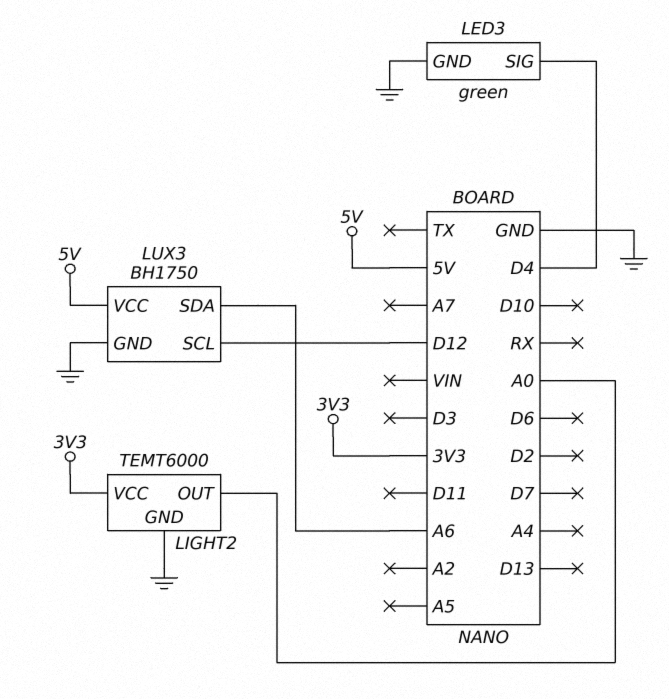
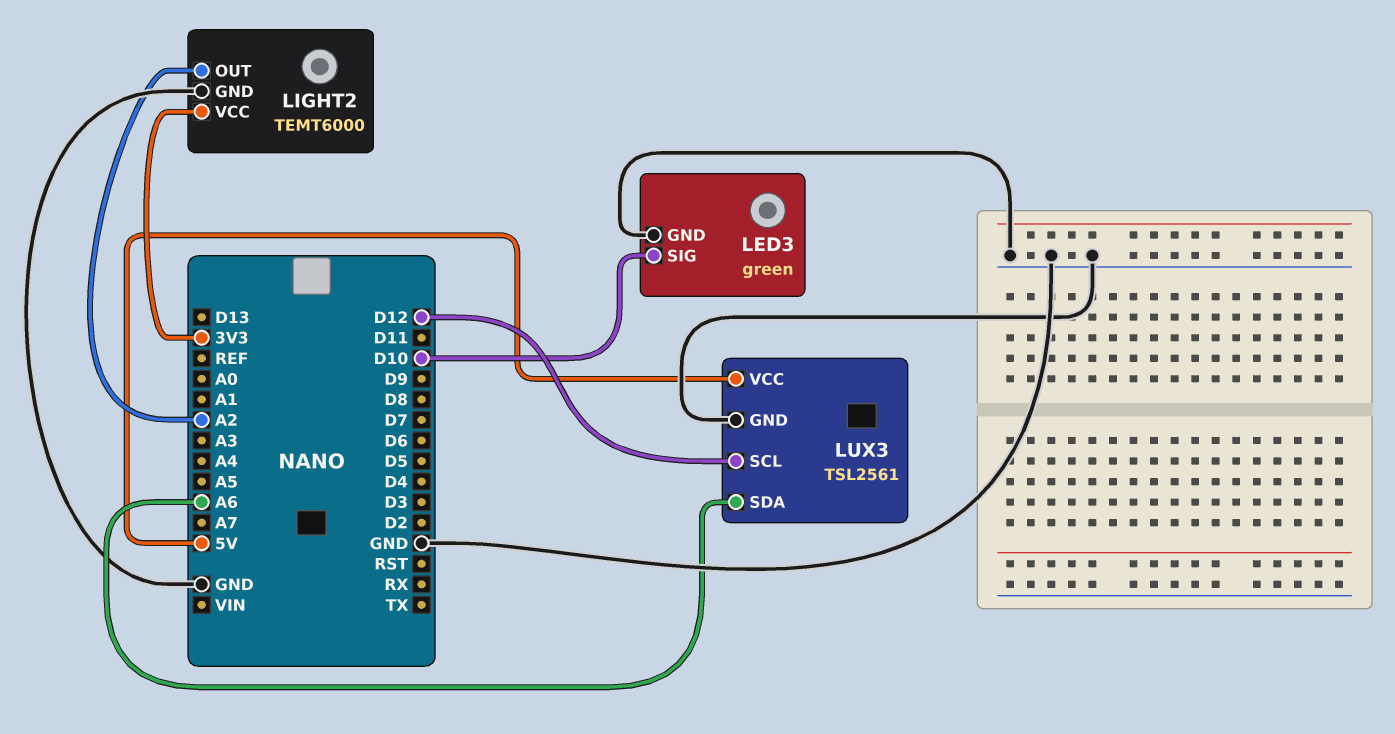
LED3 pin SIG: D4 -> D10
LIGHT2 pin OUT: A0 -> A2
LUX3: BH1750 -> TSL2561

